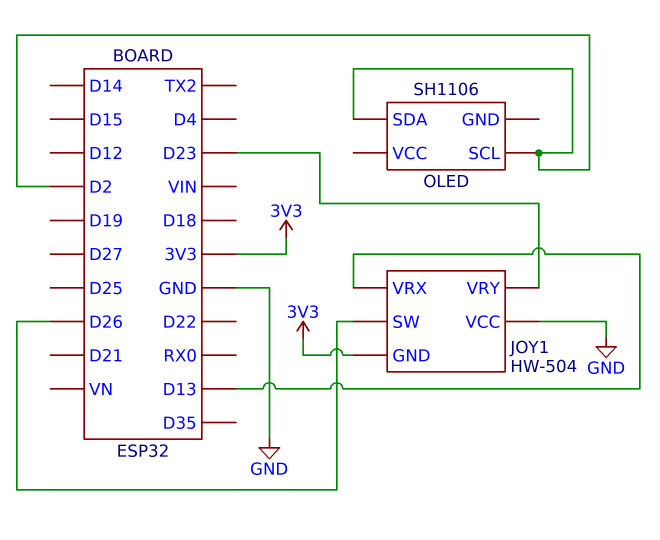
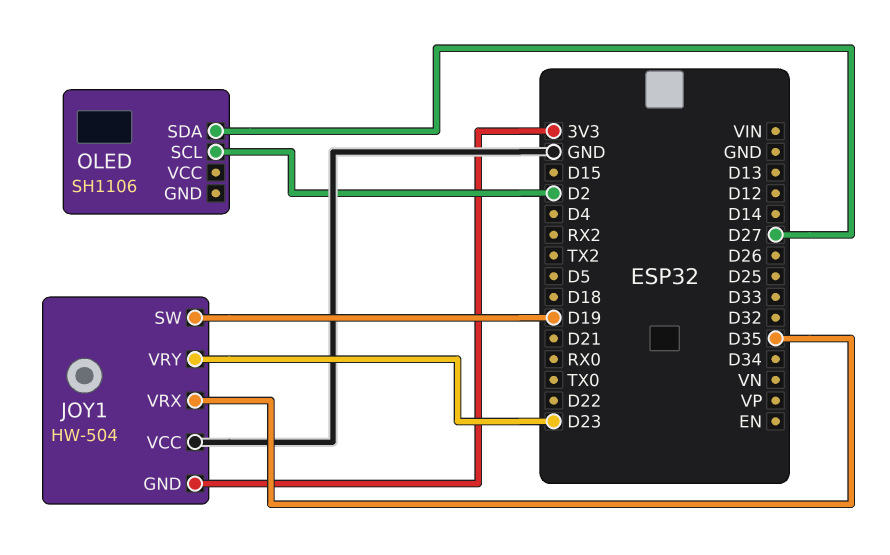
JOY1 pin SW: D26 -> D19
JOY1 pin VRX: D13 -> D35
OLED pin SDA: D2 -> D27

